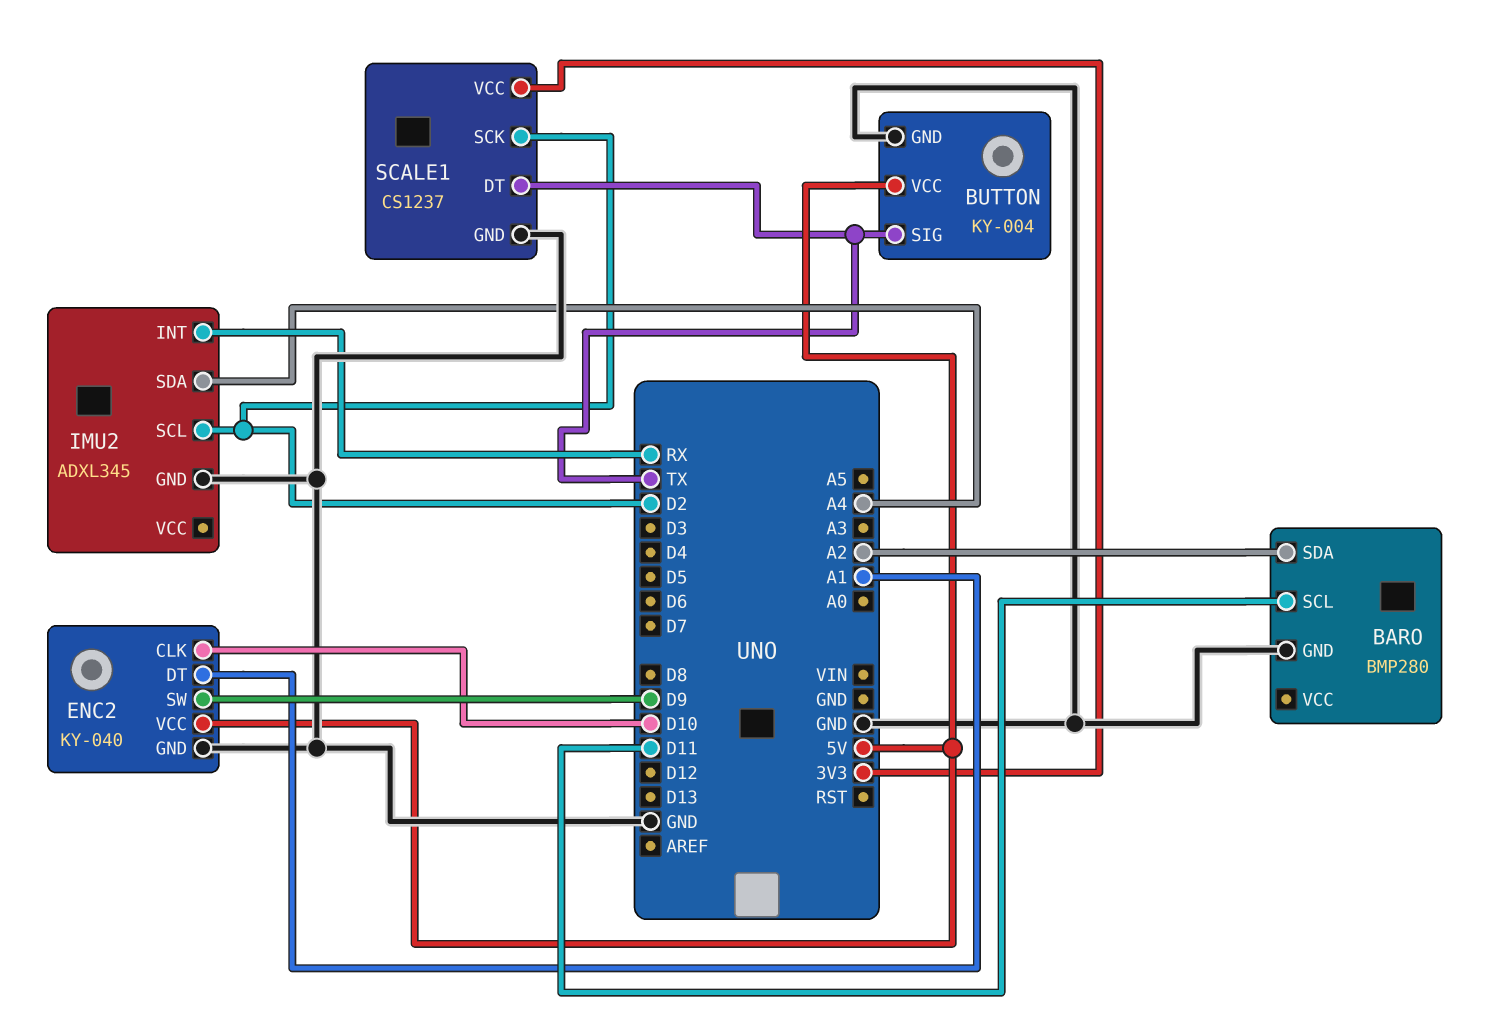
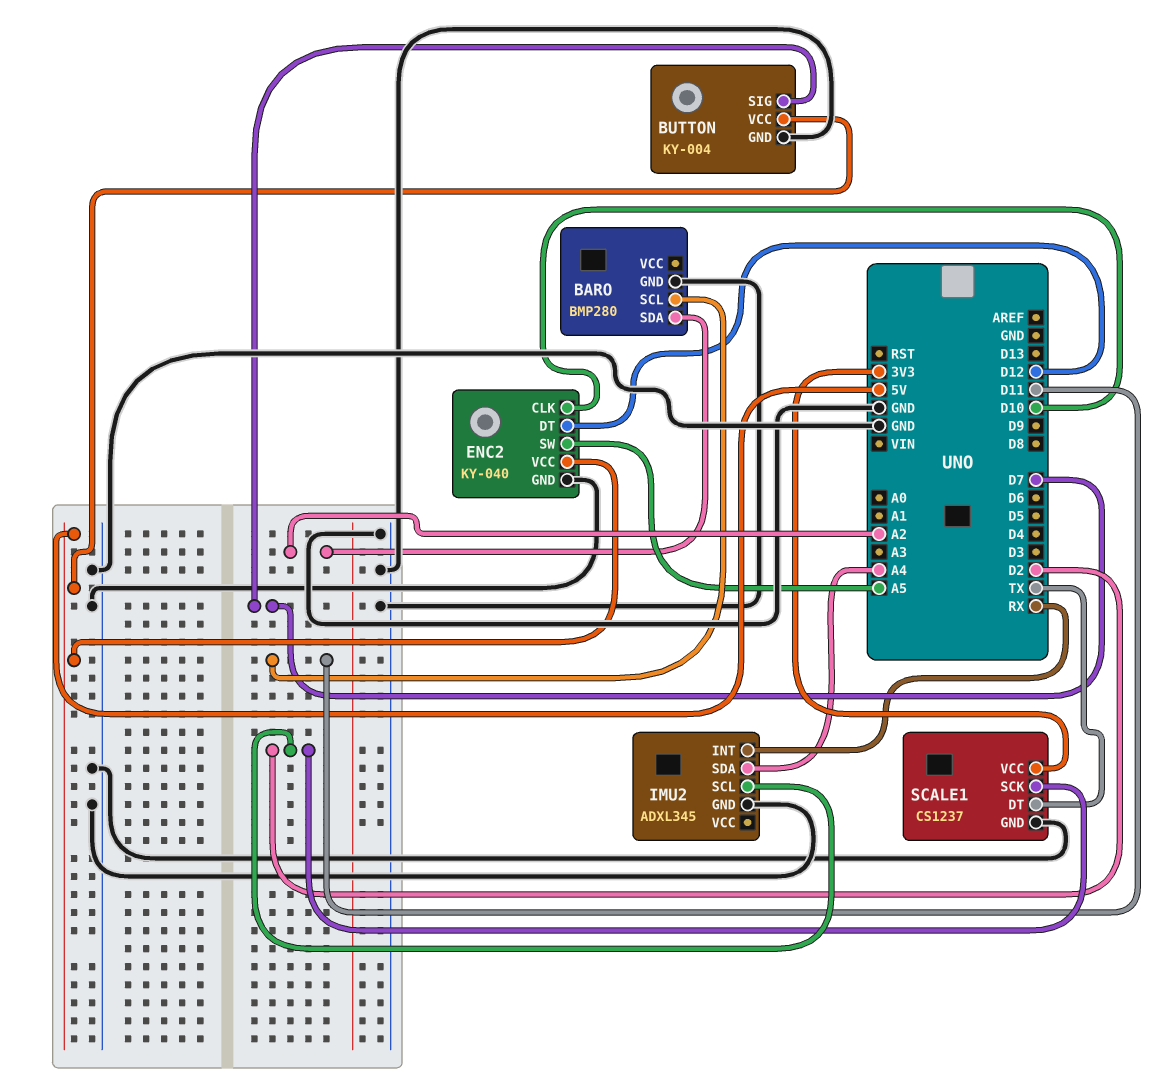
BUTTON pin SIG: TX -> D7
ENC2 pin DT: A1 -> D12
ENC2 pin SW: D9 -> A5

